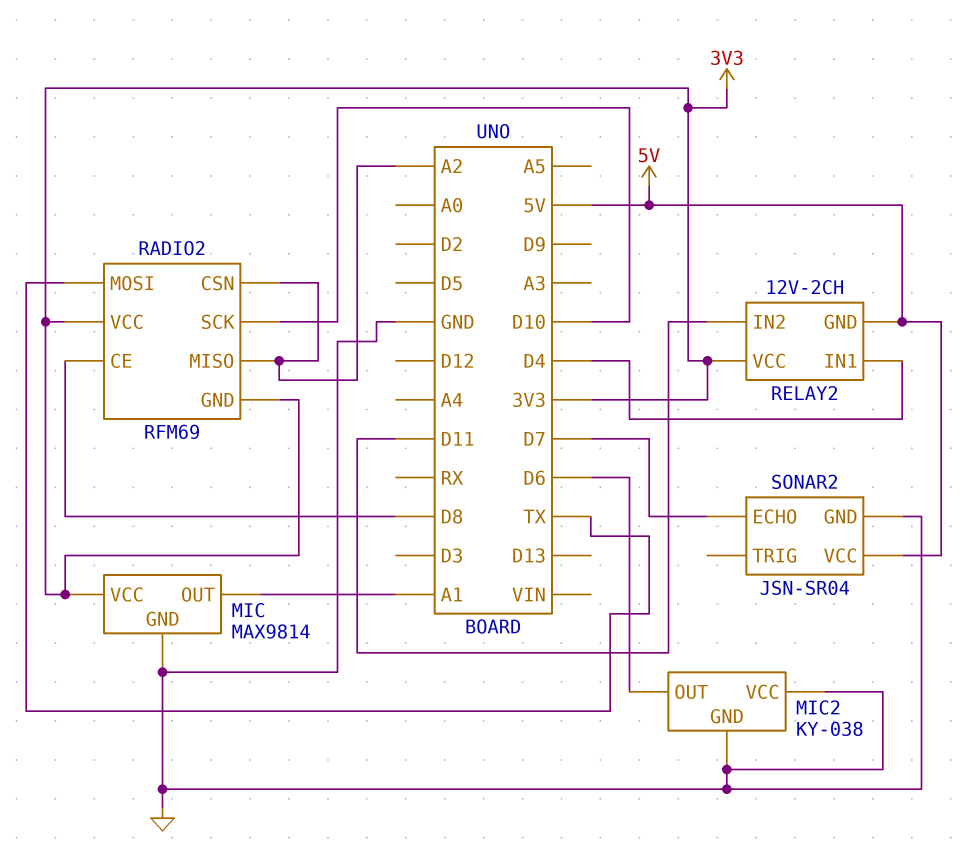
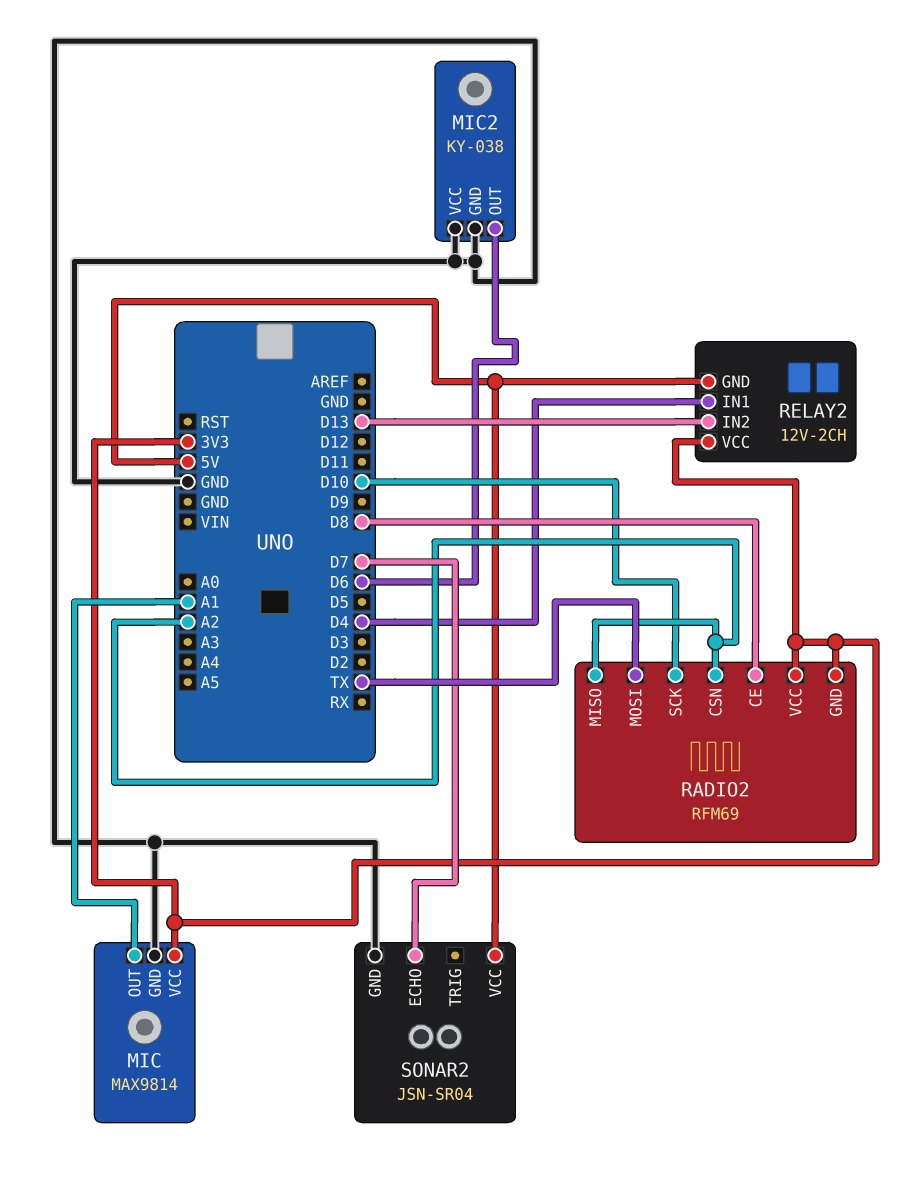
RELAY2 pin IN2: D11 -> D13

